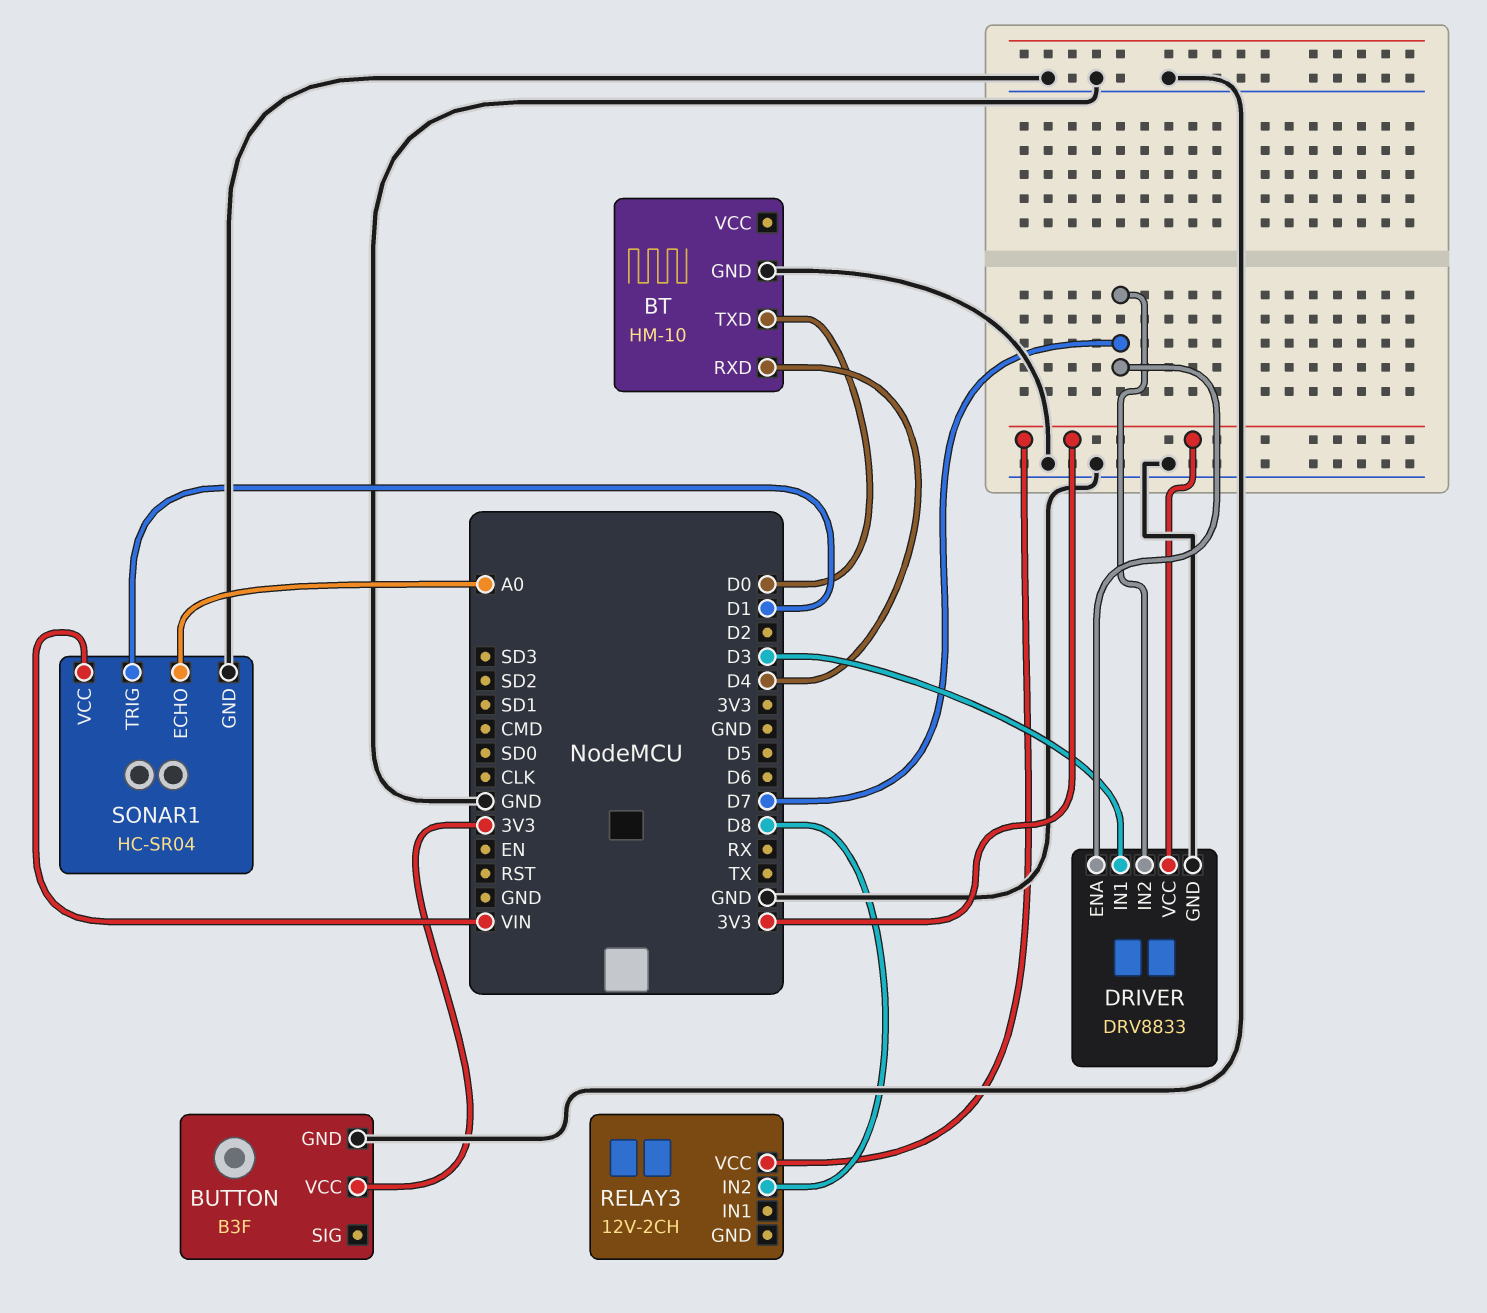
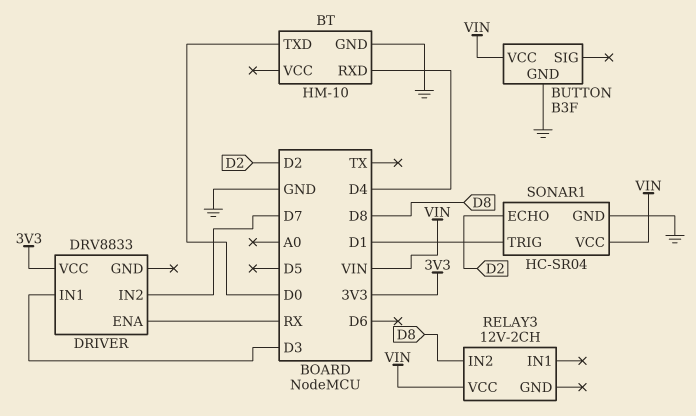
BUTTON pin VCC: 3V3 -> VIN
DRIVER pin ENA: D7 -> RX
DRIVER pin GND: GND -> none
RELAY3 pin VCC: 3V3 -> VIN
SONAR1 pin ECHO: A0 -> D2

